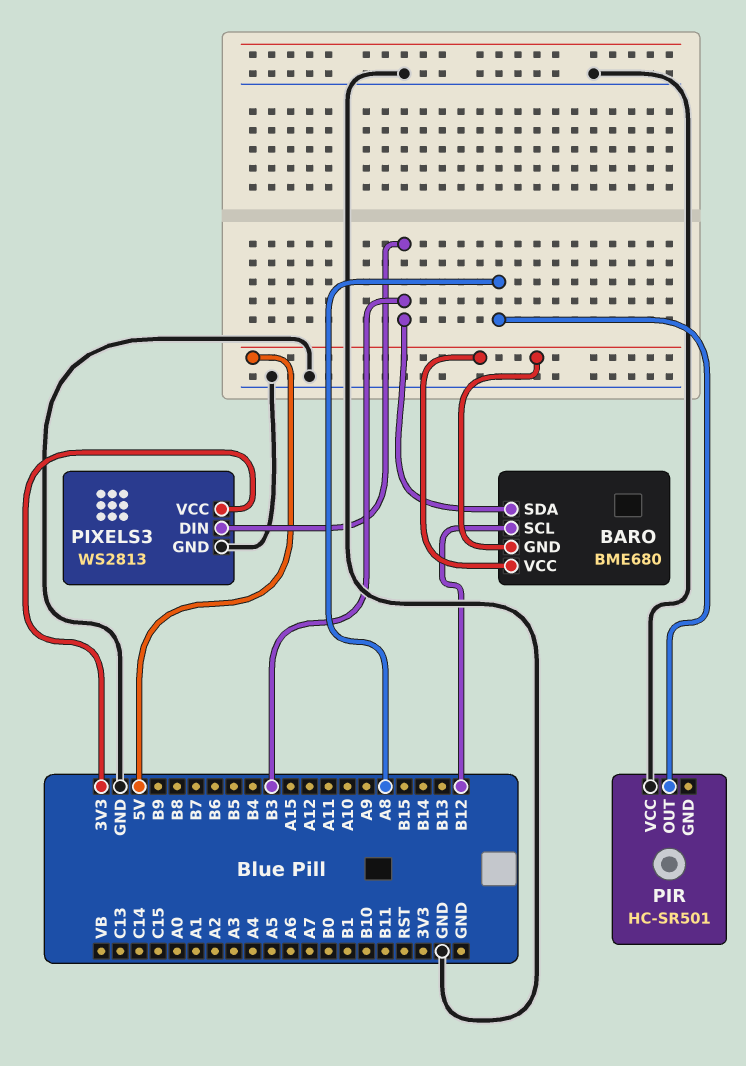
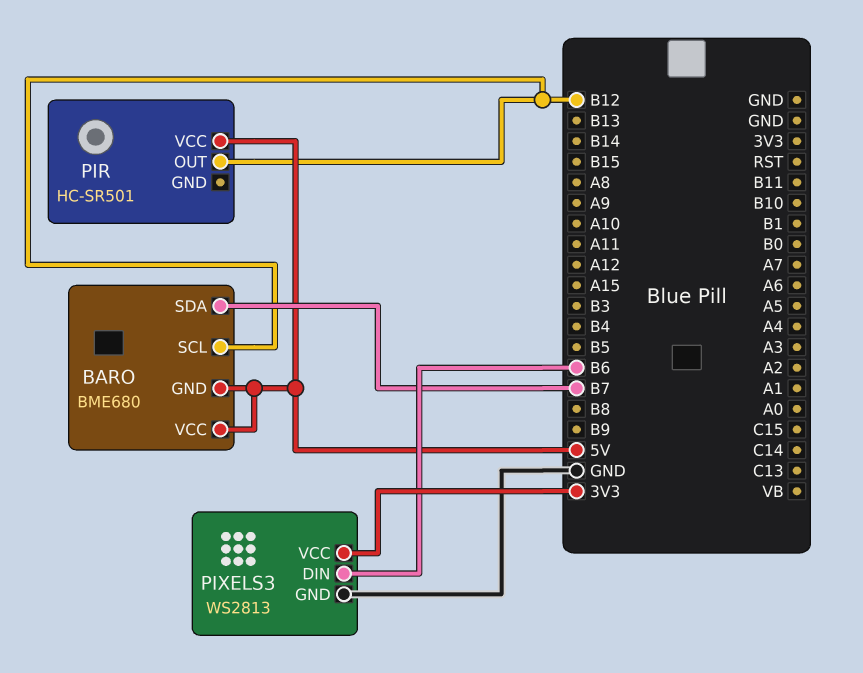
BARO pin SDA: B3 -> B7
PIR pin OUT: A8 -> B12
PIR pin VCC: GND -> 5V
PIXELS3 pin DIN: B3 -> B6

